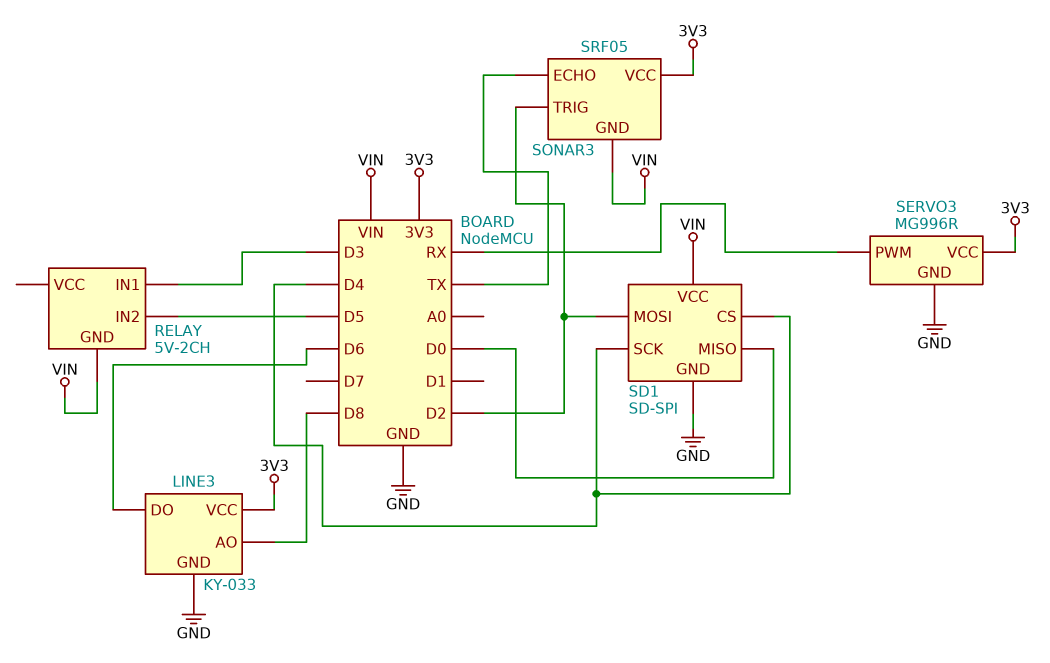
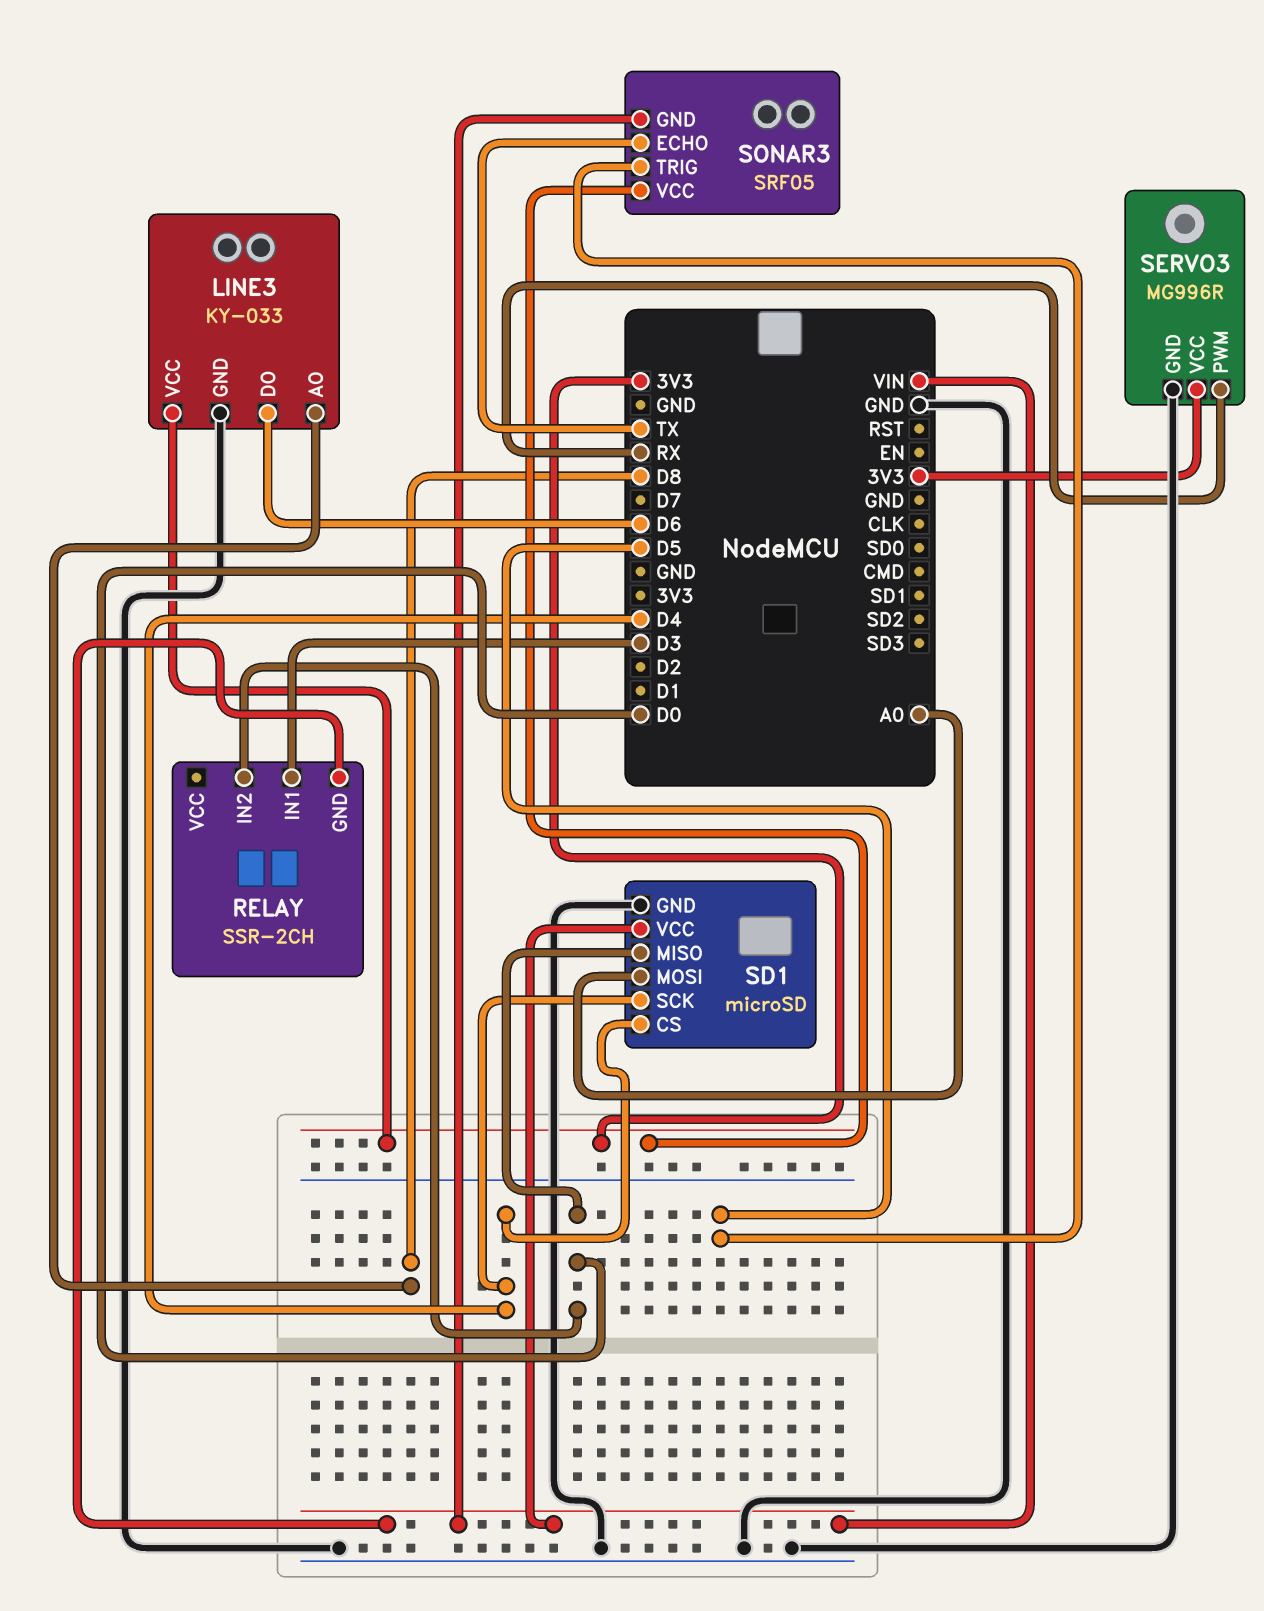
RELAY: 5V-2CH -> SSR-2CH
RELAY pin IN2: D5 -> D0
SD1: SD-SPI -> microSD
SD1 pin MOSI: D2 -> A0
SONAR3 pin TRIG: D2 -> D5

